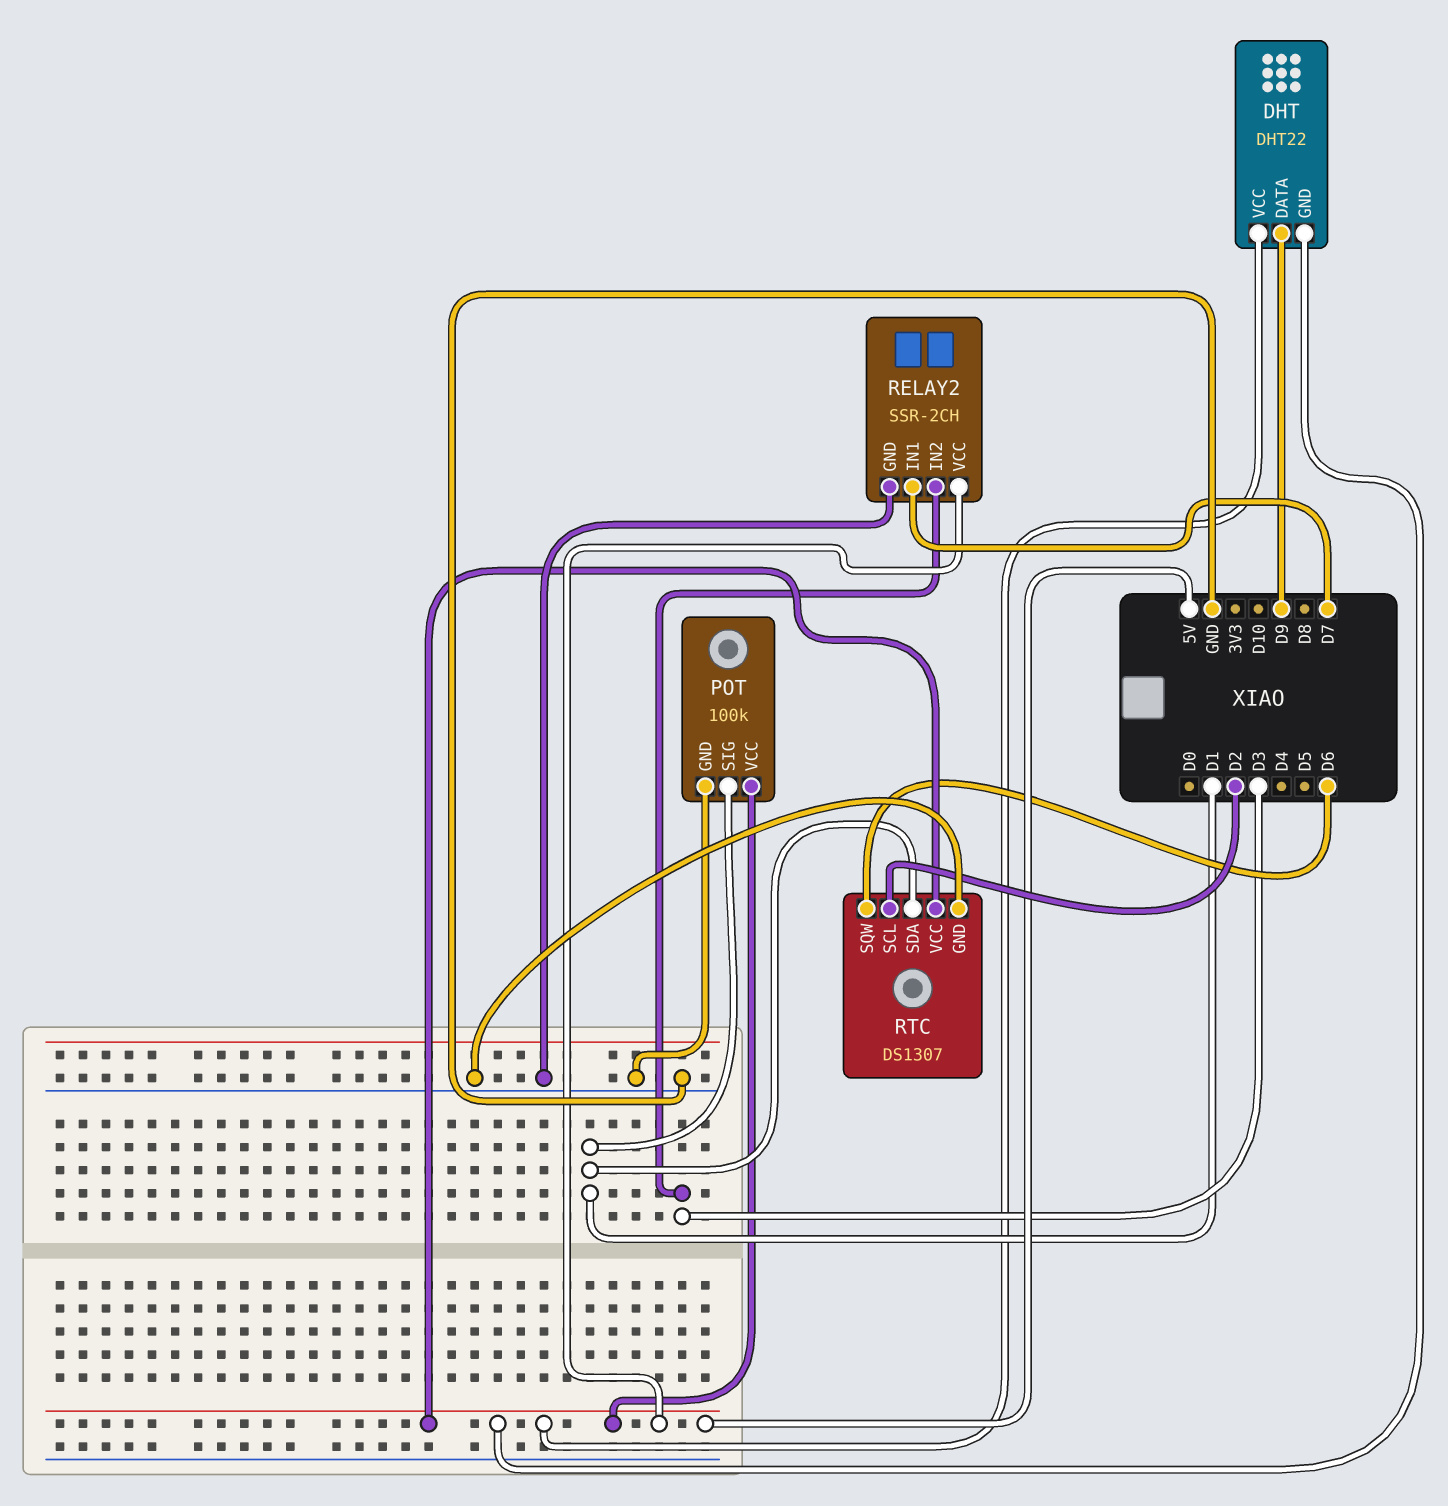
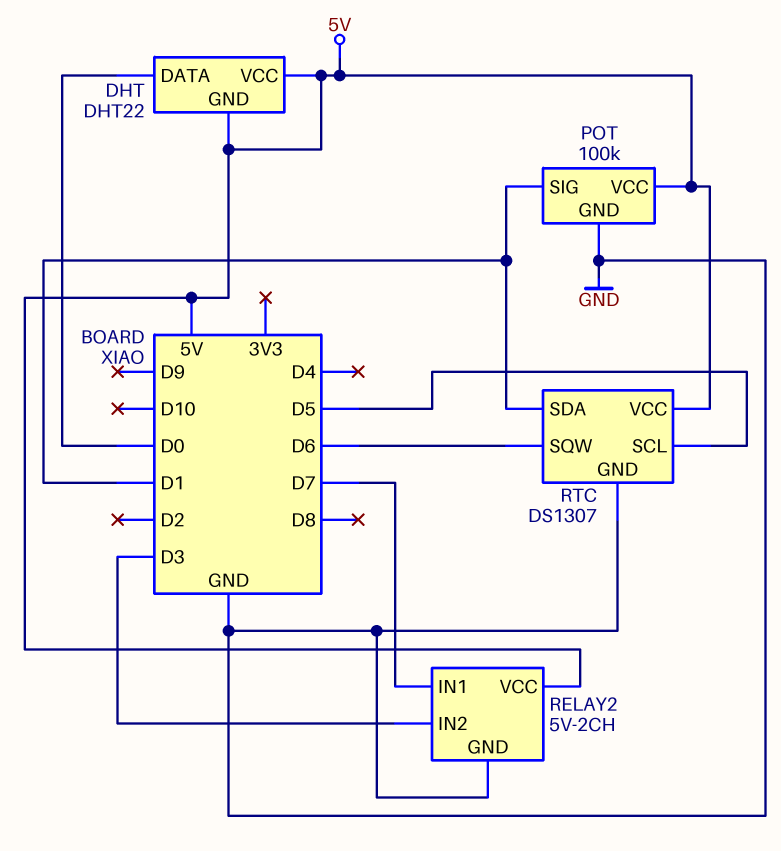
DHT pin DATA: D9 -> D0
RELAY2: SSR-2CH -> 5V-2CH
RTC pin SCL: D2 -> D5

